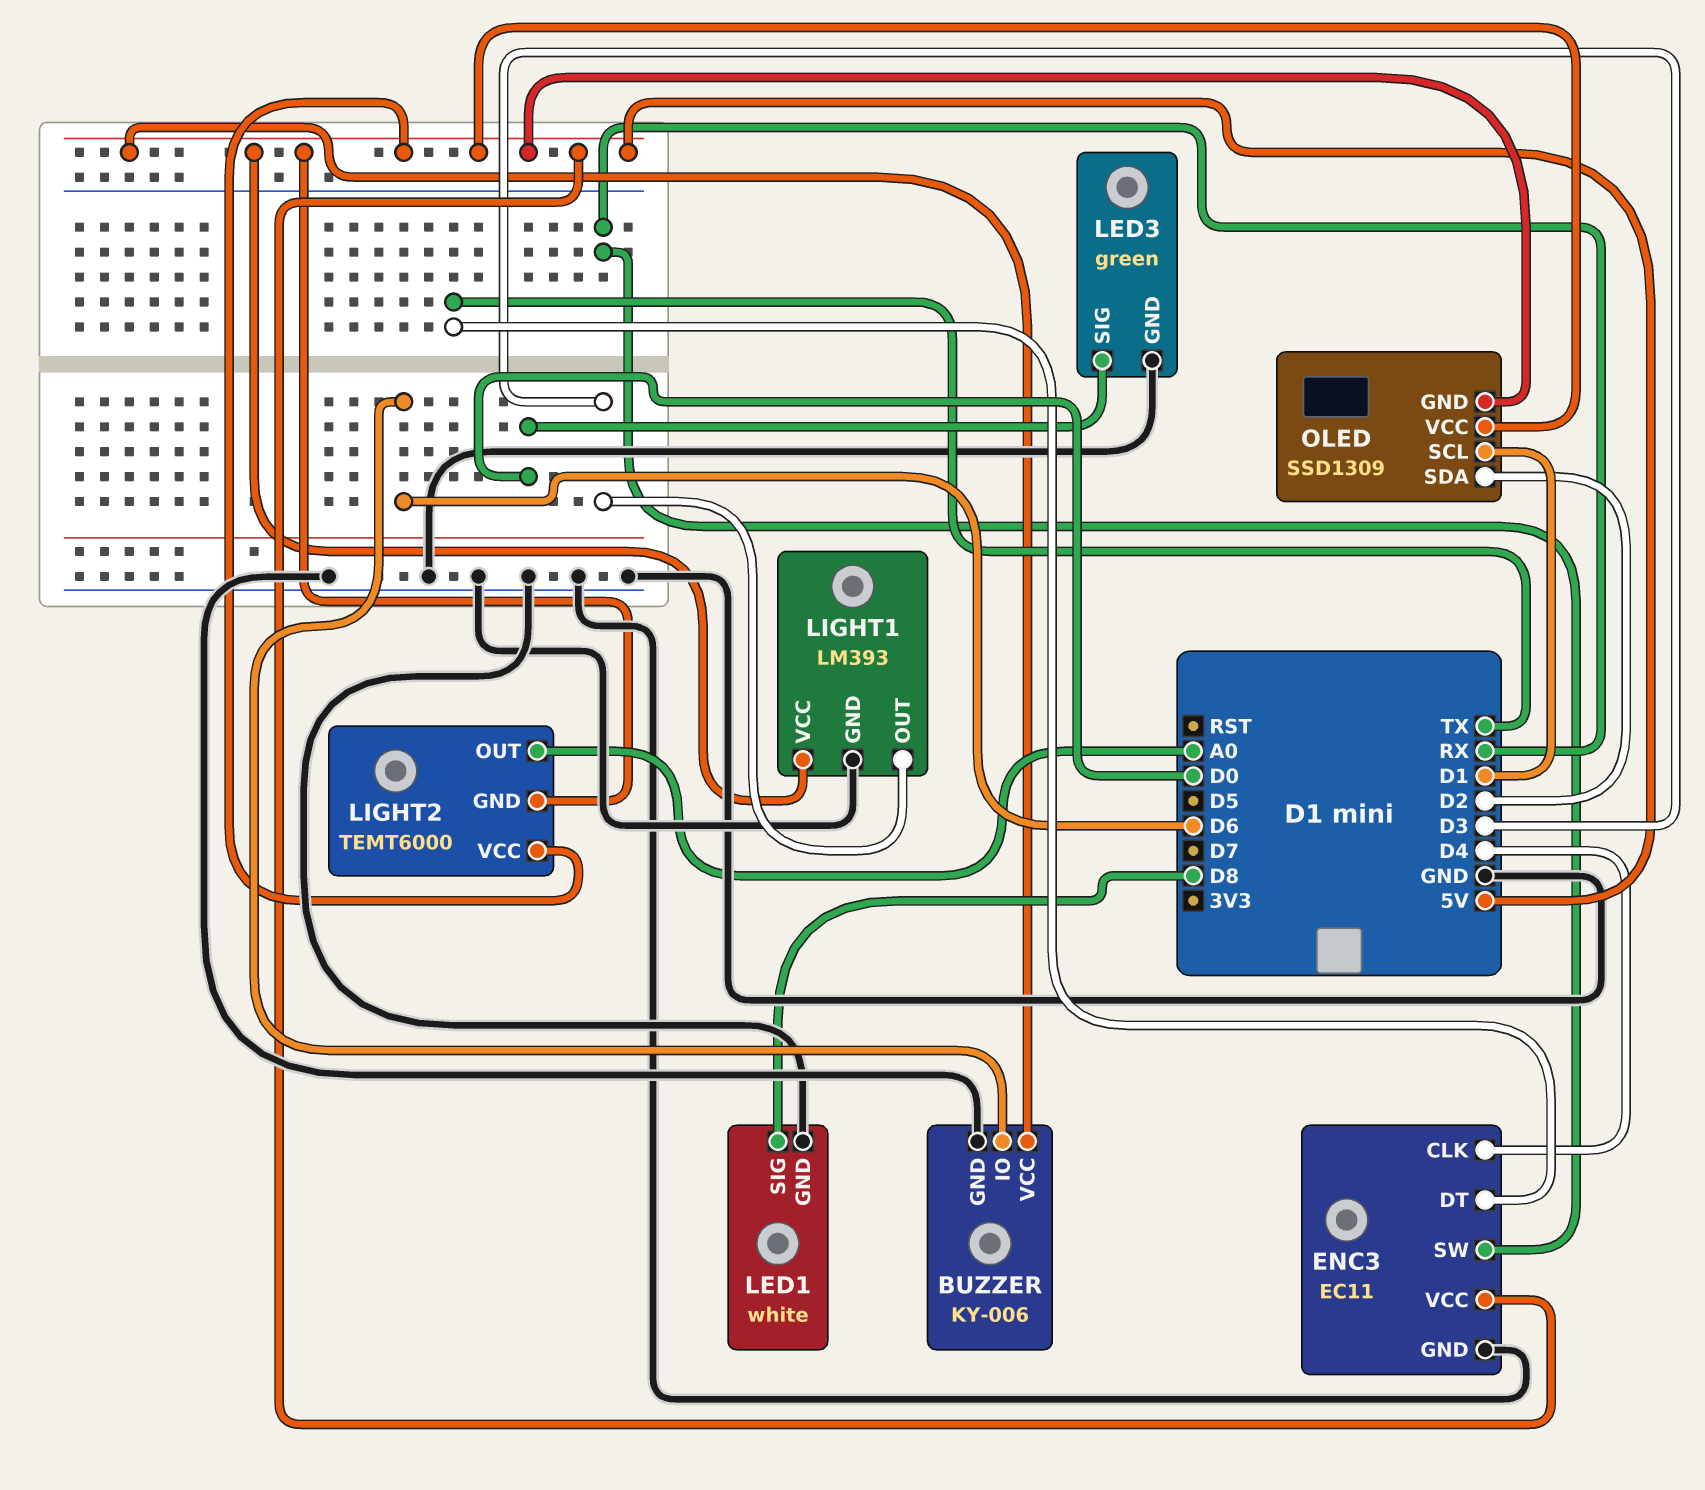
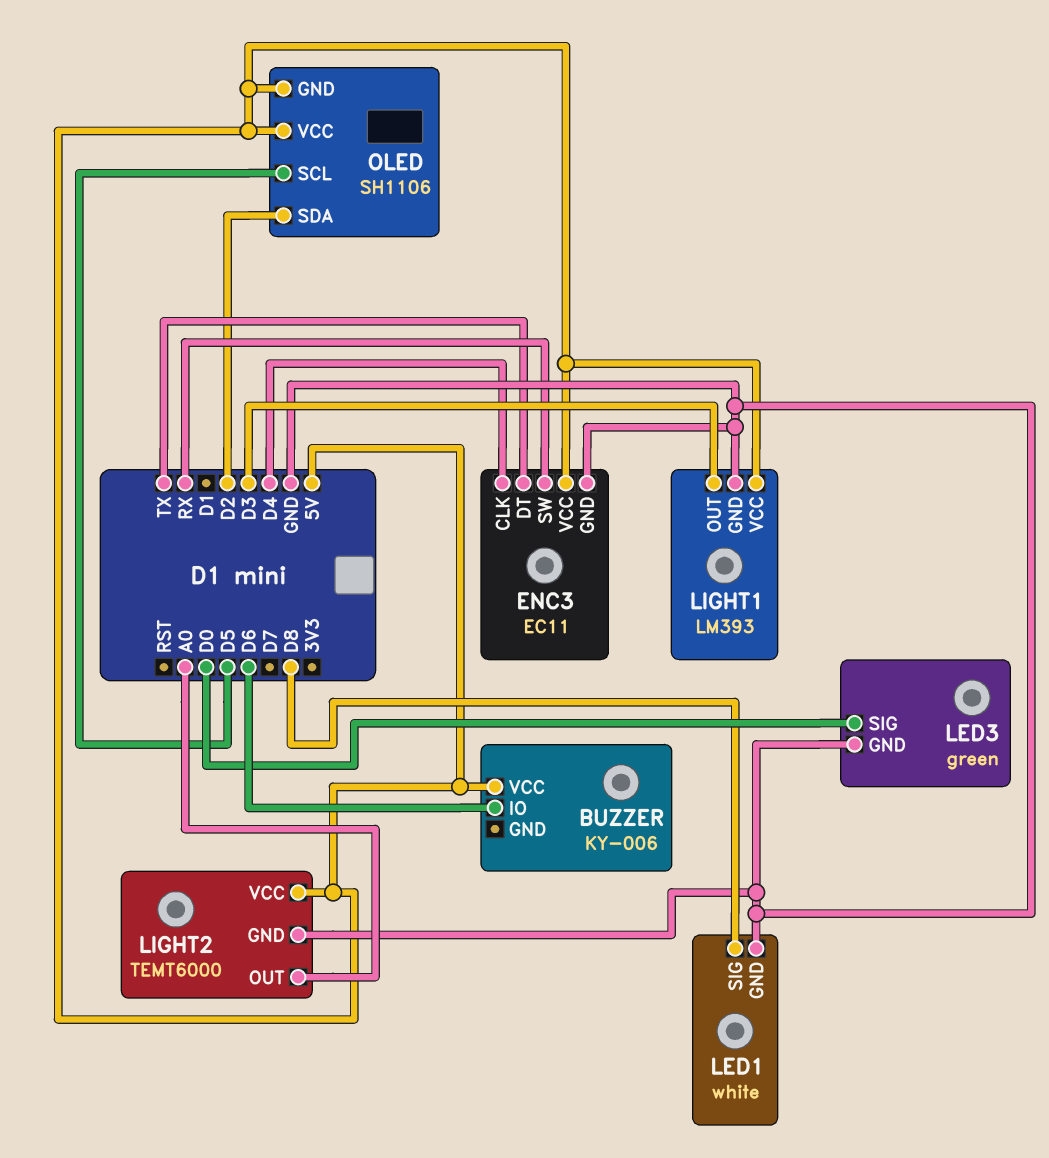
BUZZER pin GND: GND -> none
LIGHT2 pin GND: 5V -> GND
OLED: SSD1309 -> SH1106
OLED pin SCL: D1 -> D5

